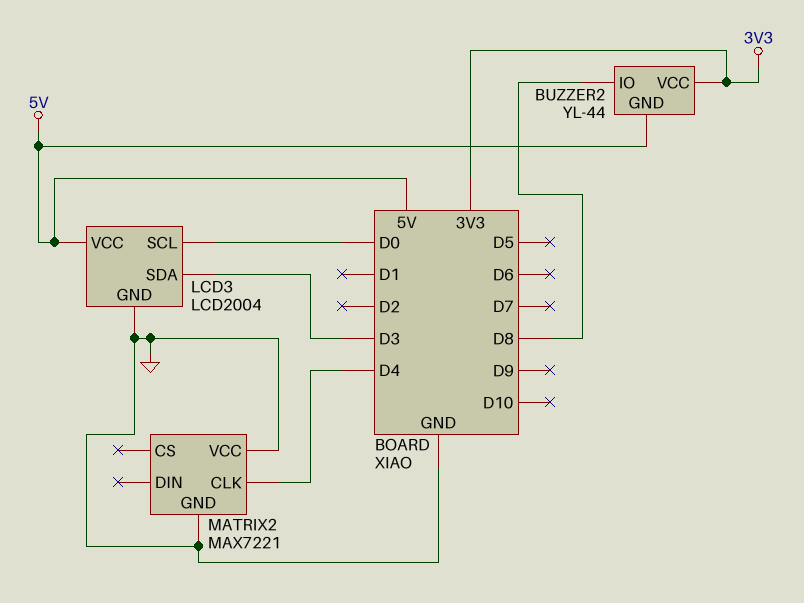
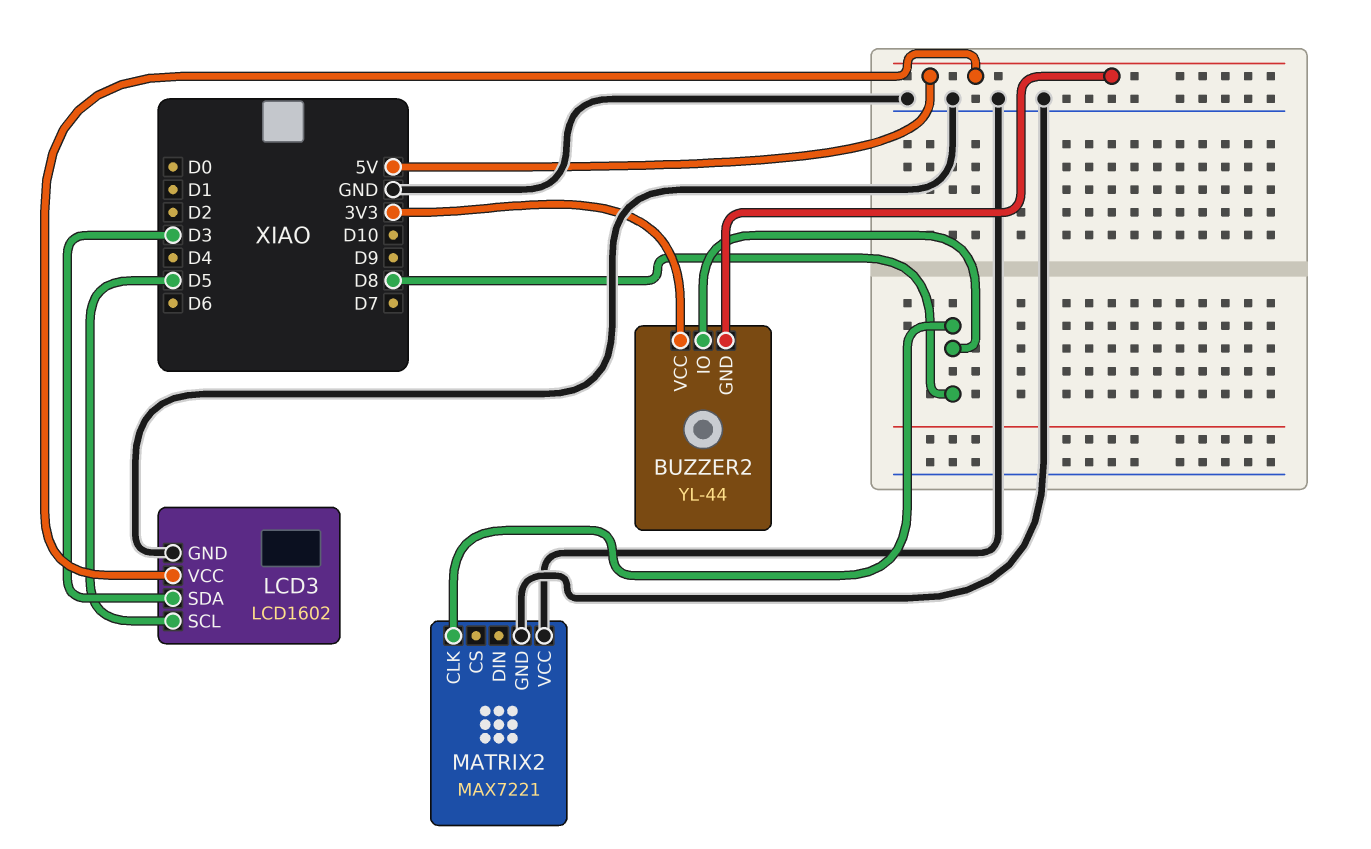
LCD3: LCD2004 -> LCD1602
LCD3 pin SCL: D0 -> D5
MATRIX2 pin CLK: D4 -> D8

